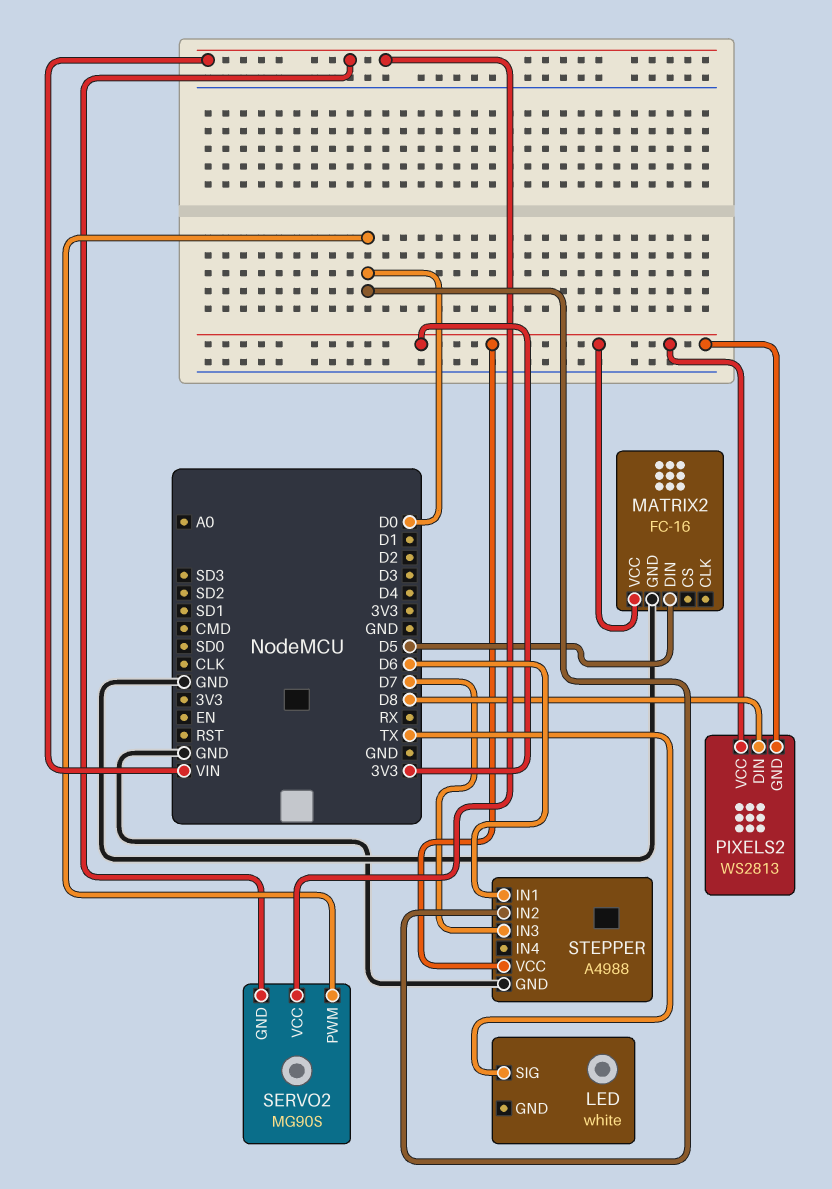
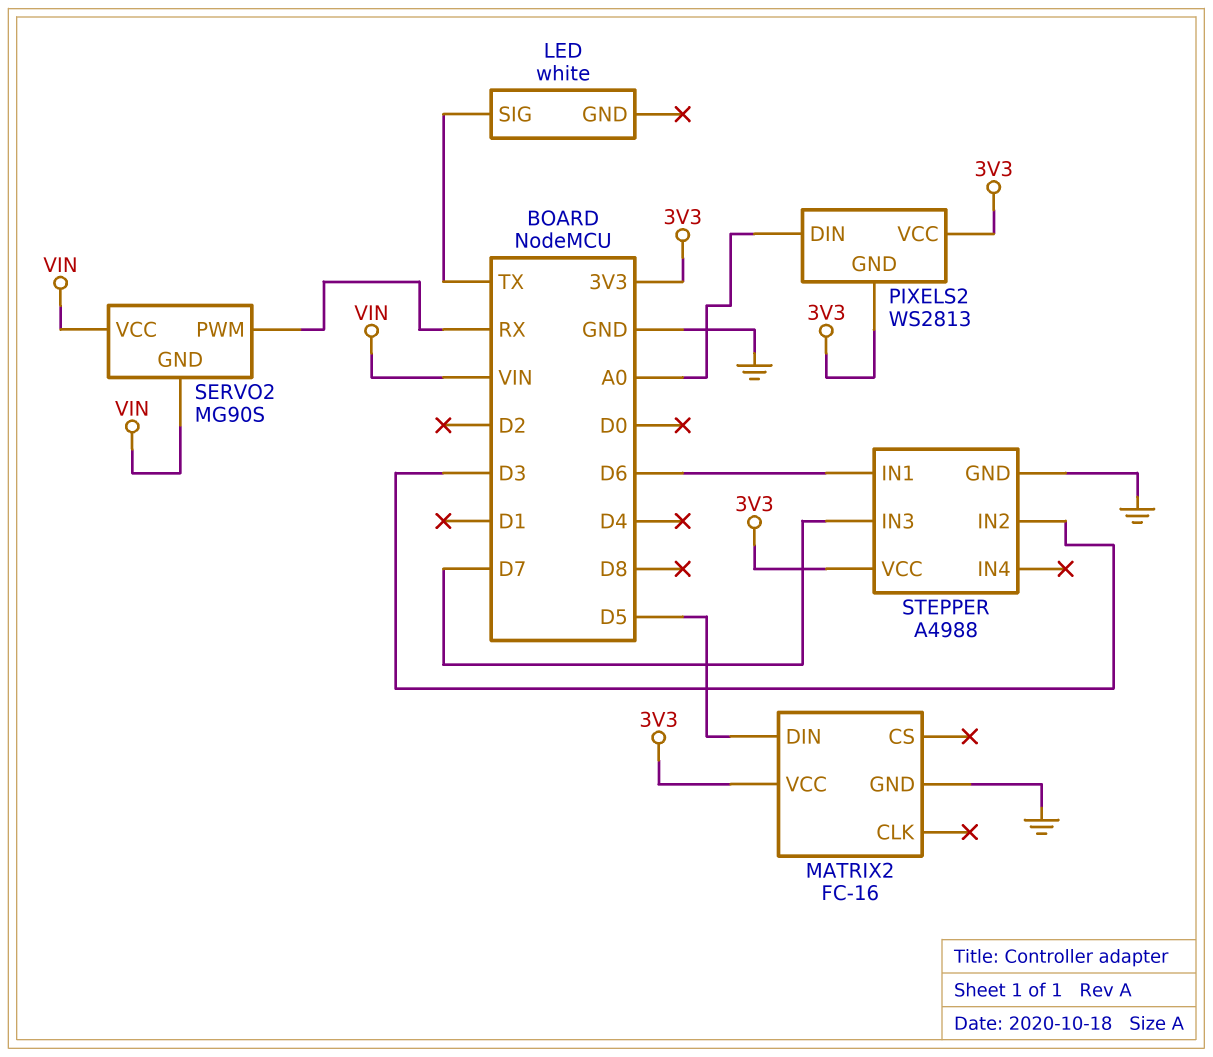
PIXELS2 pin DIN: D8 -> A0
SERVO2 pin PWM: D0 -> RX
STEPPER pin IN2: D0 -> D3

